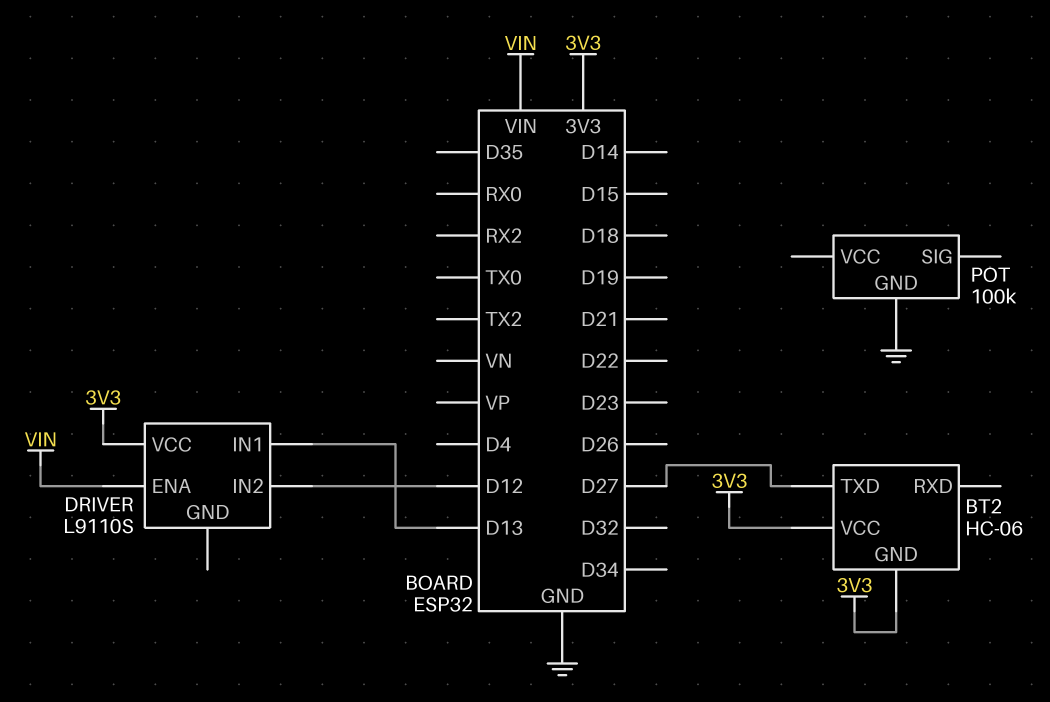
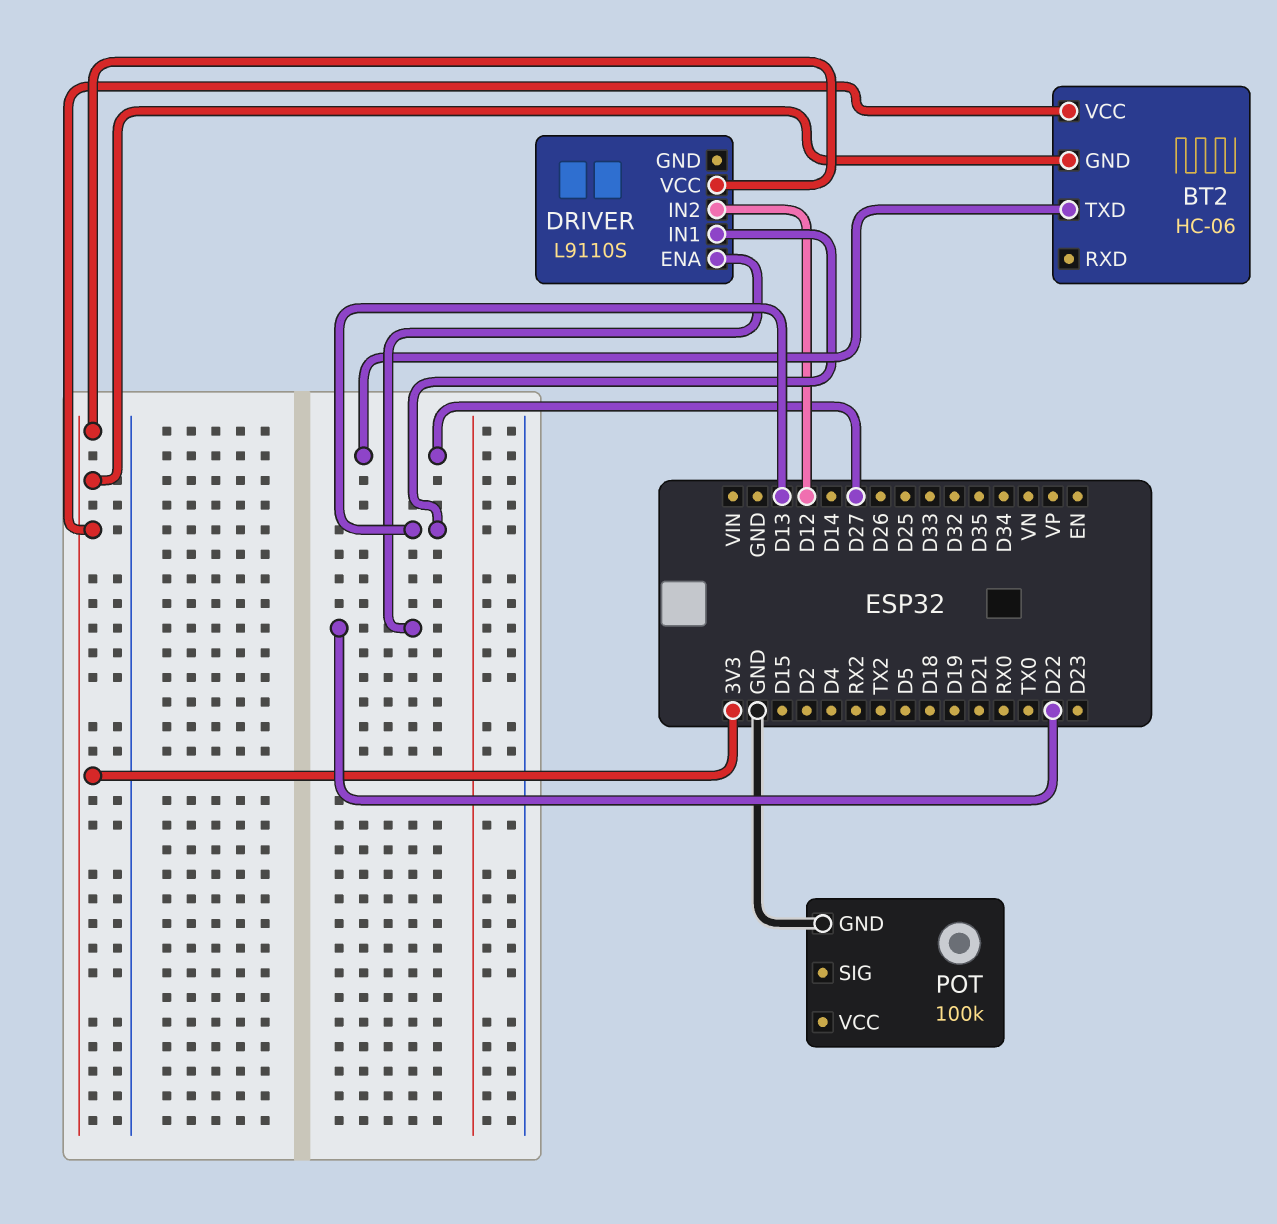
DRIVER pin ENA: VIN -> D22

